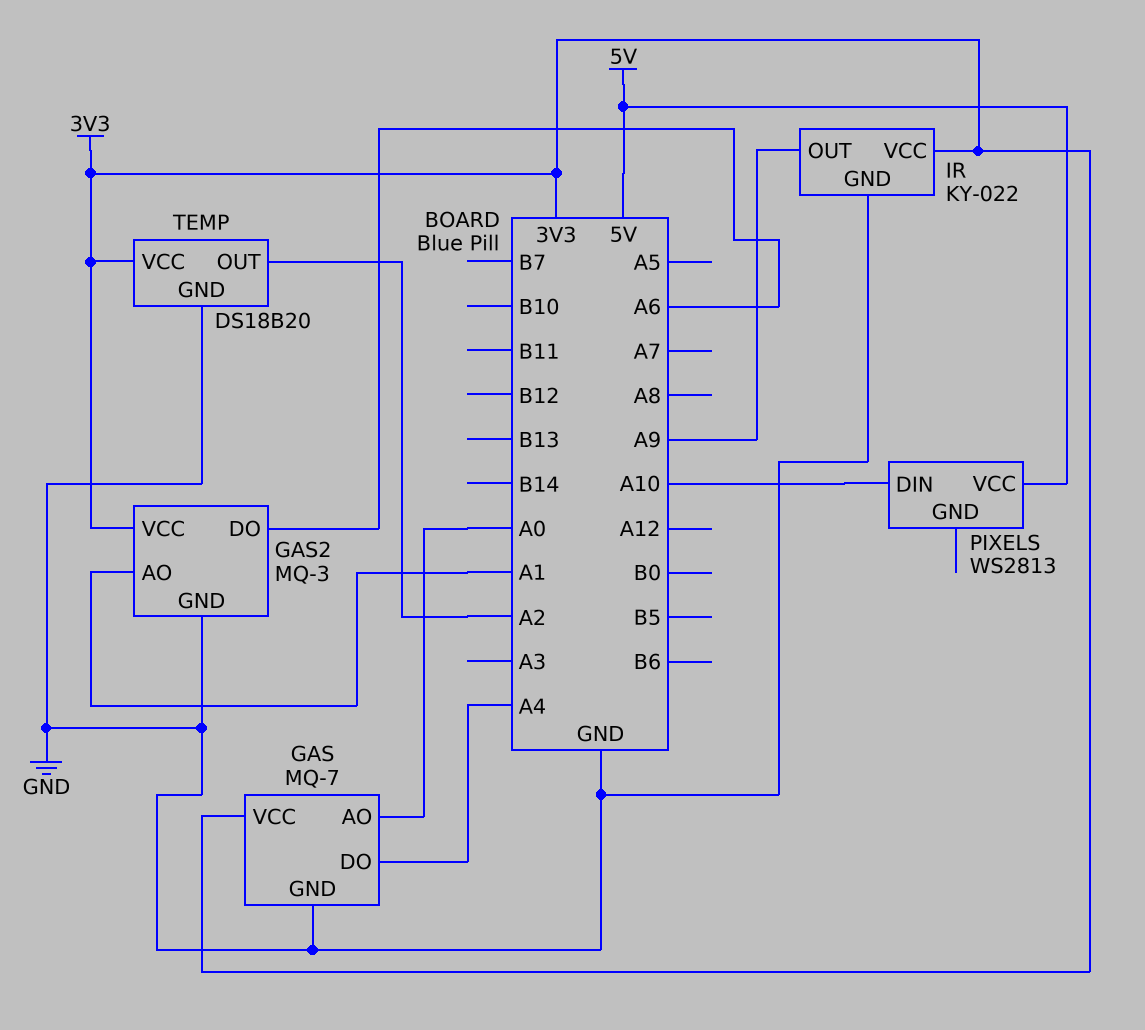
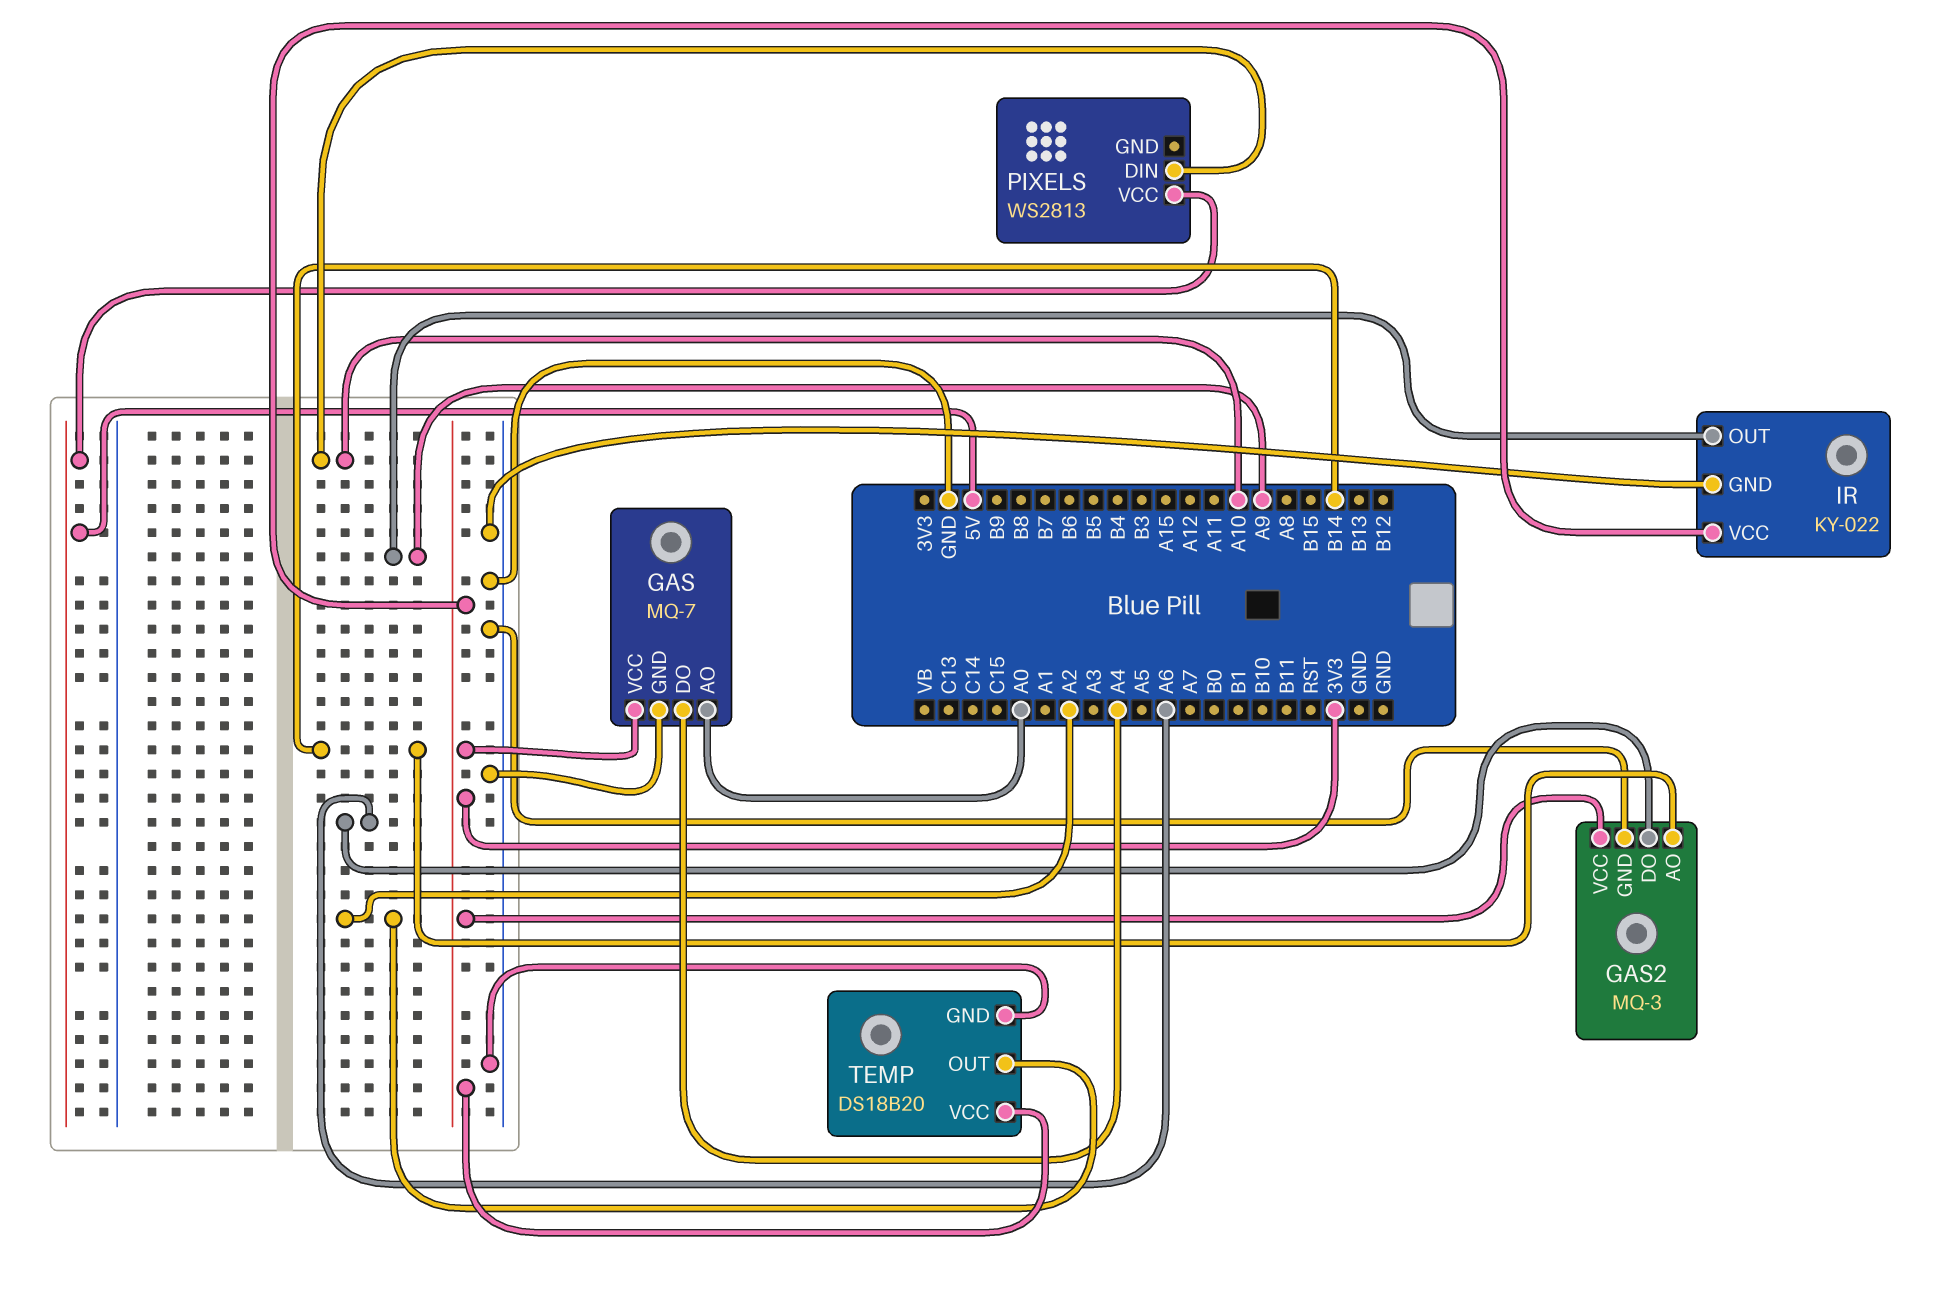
GAS2 pin AO: A1 -> B14

